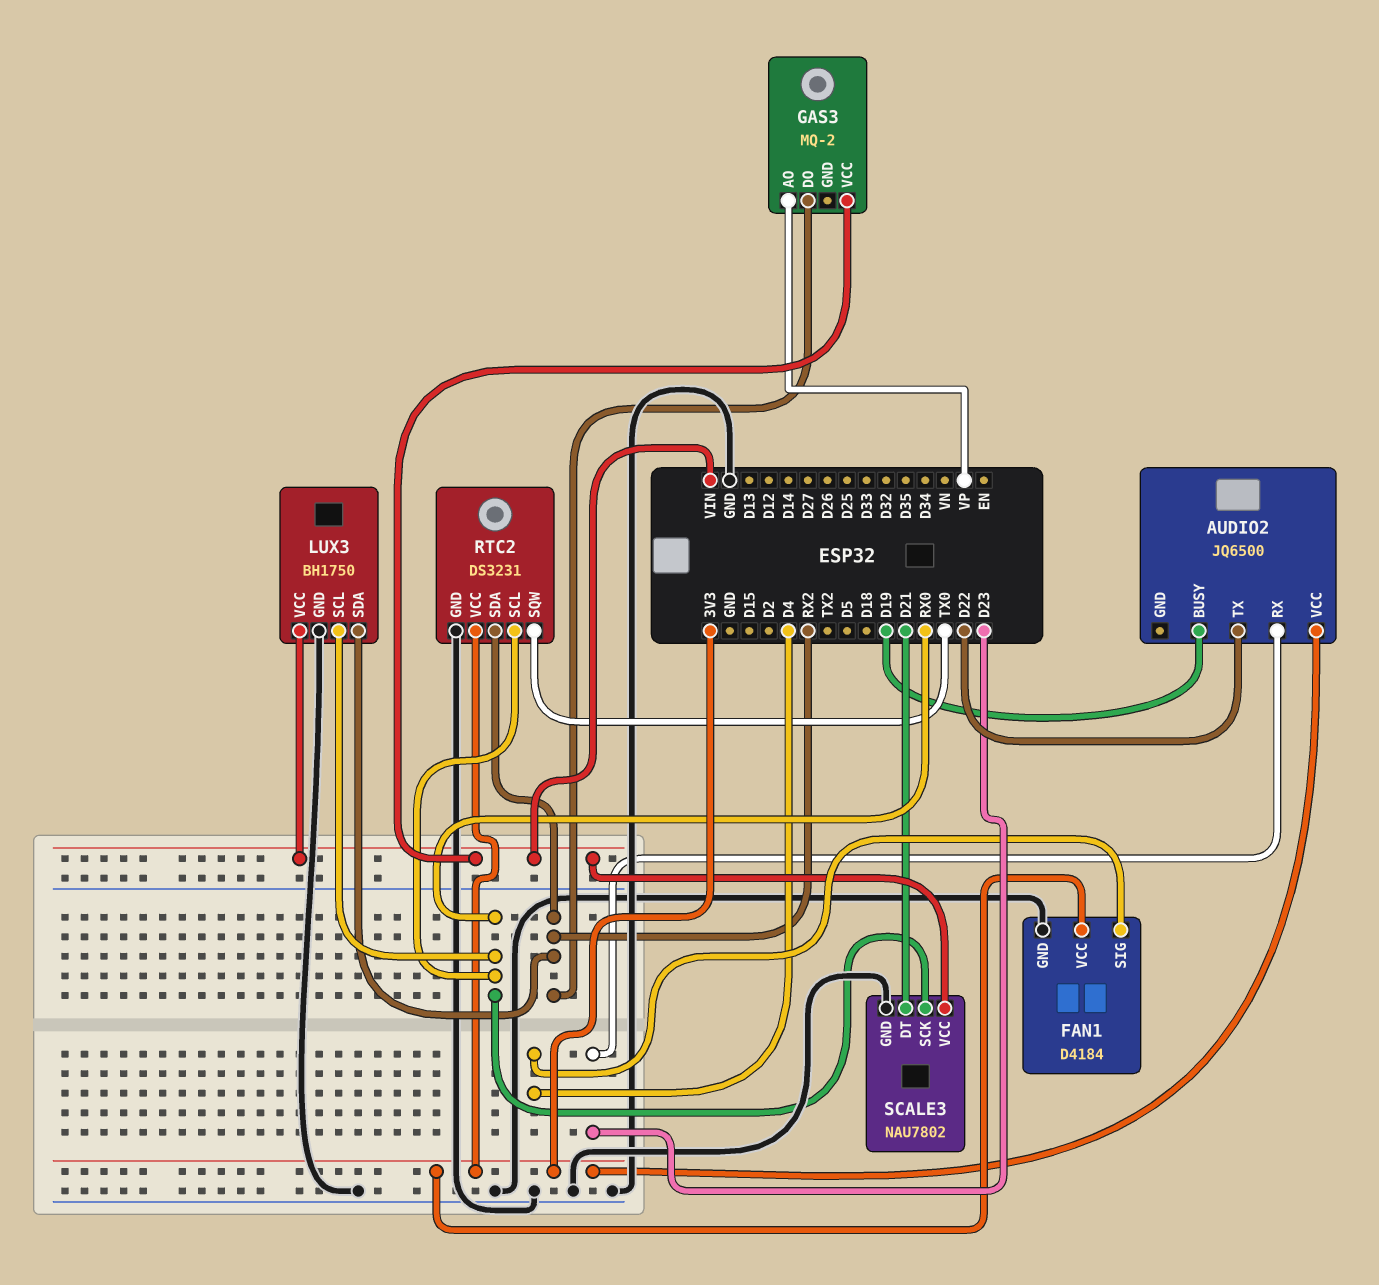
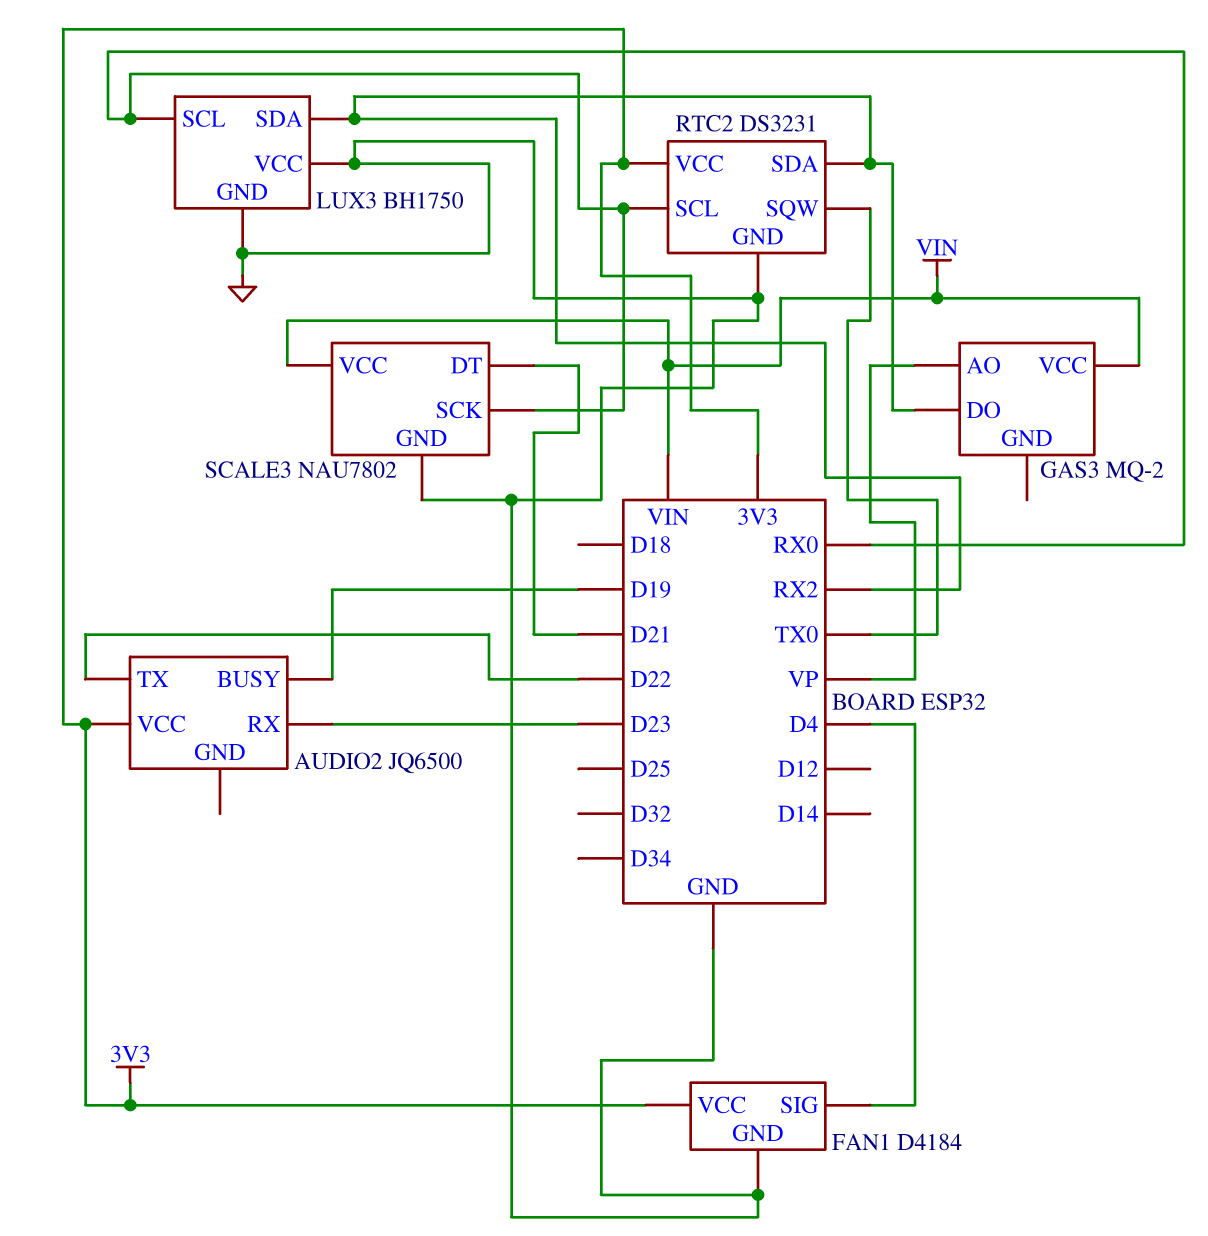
LUX3 pin VCC: VIN -> GND

